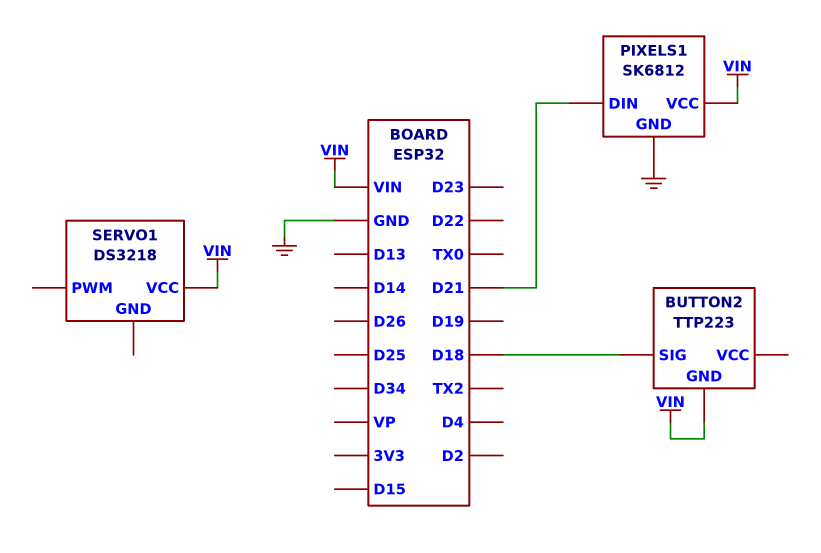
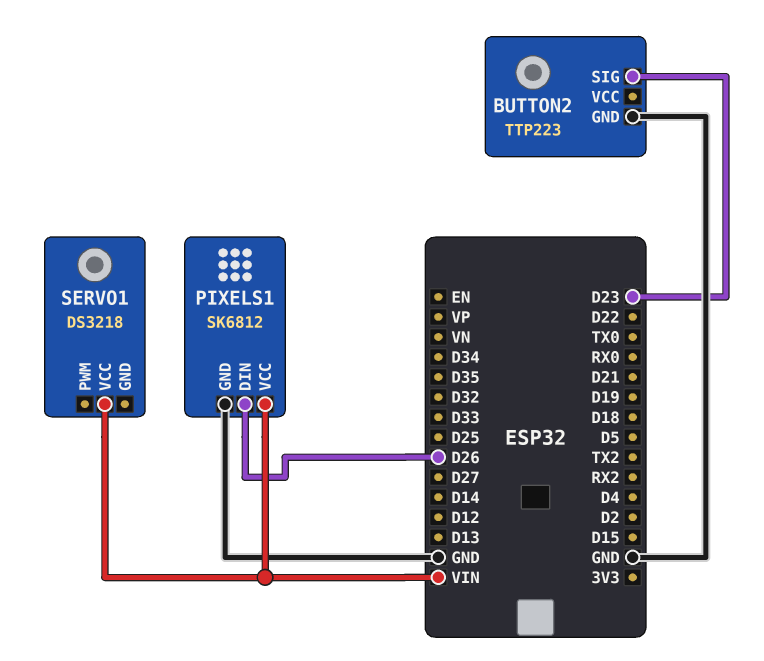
BUTTON2 pin GND: VIN -> GND
BUTTON2 pin SIG: D18 -> D23
PIXELS1 pin DIN: D21 -> D26

